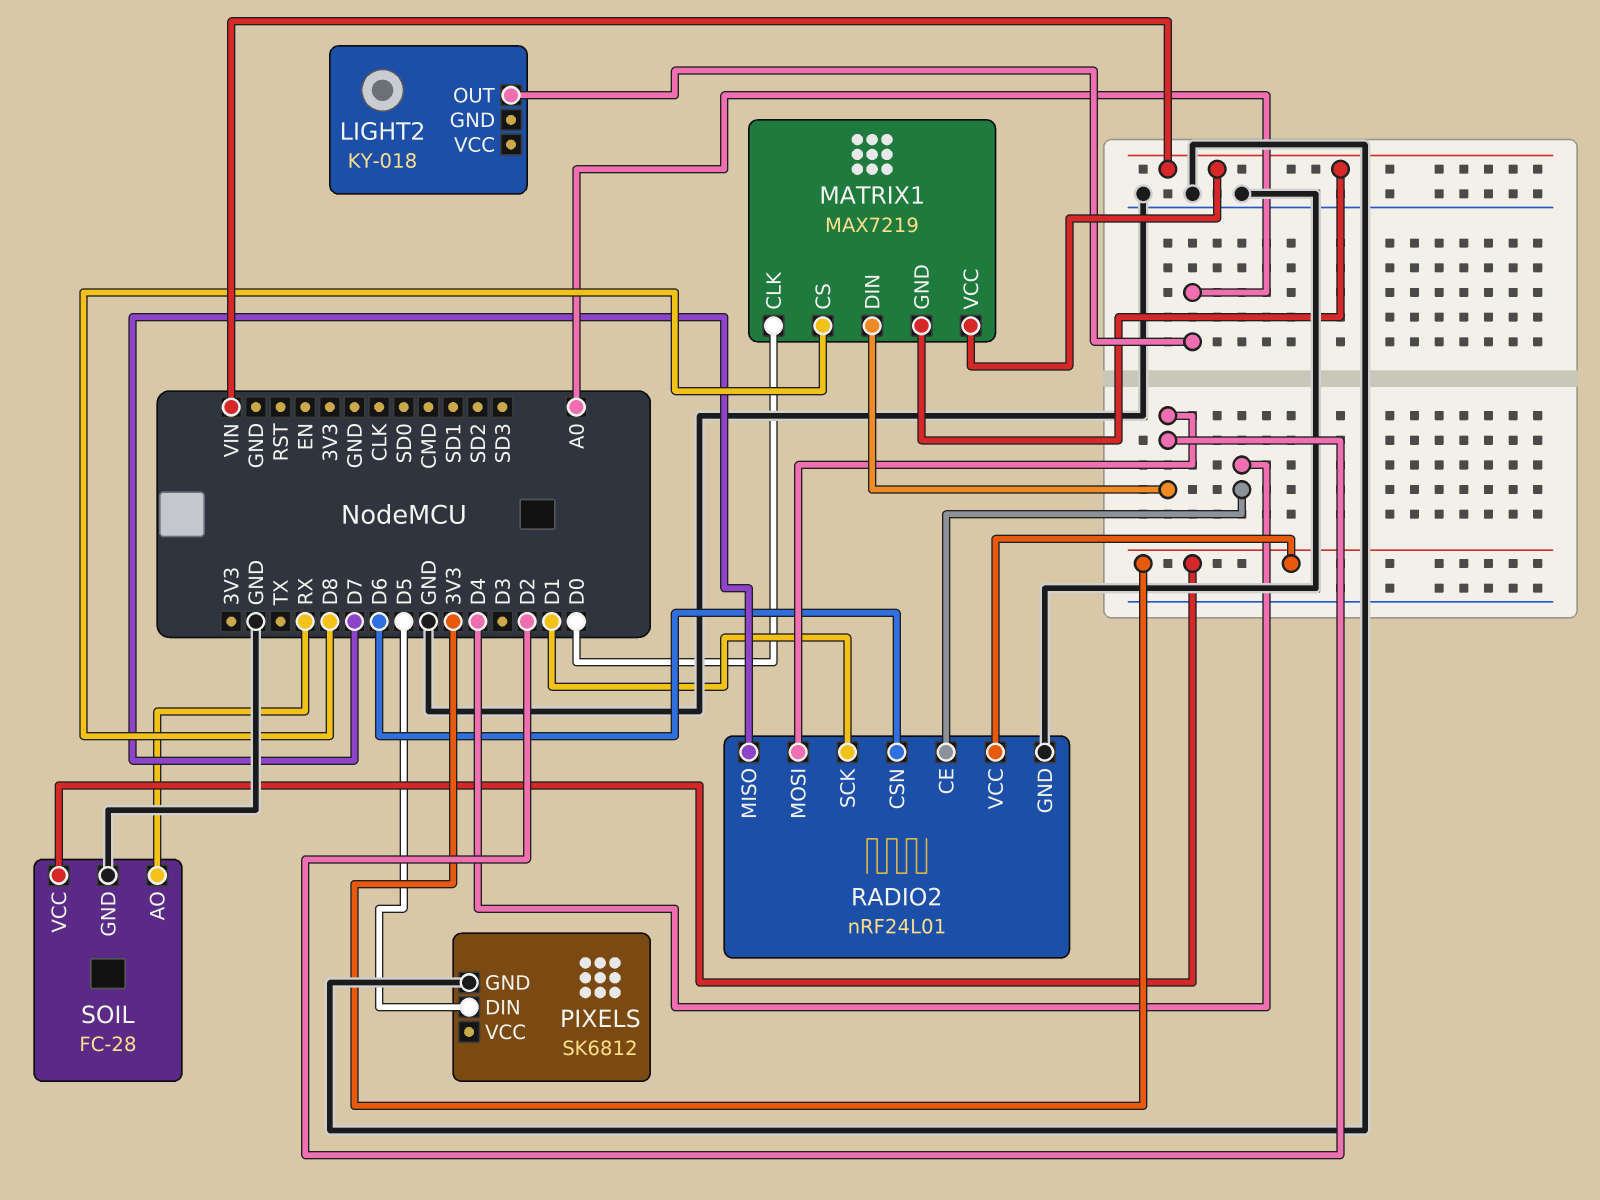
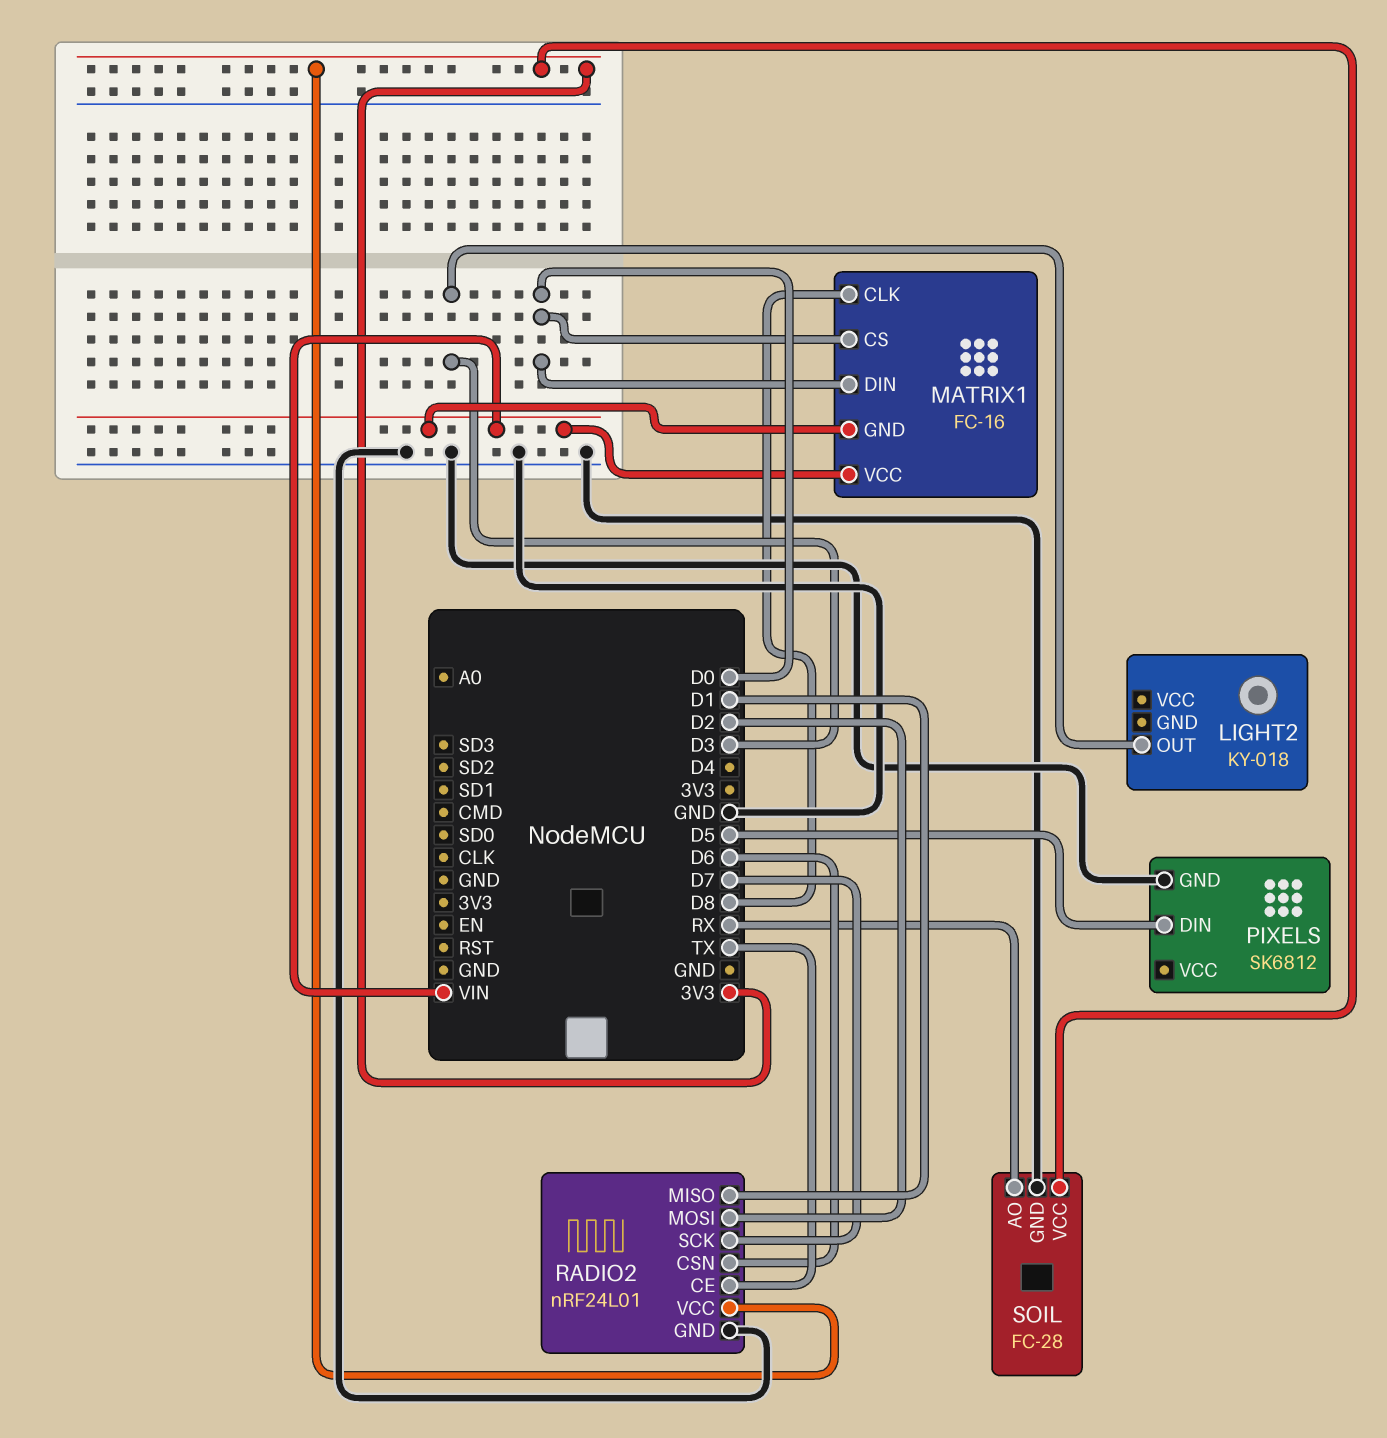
LIGHT2 pin OUT: A0 -> D3
MATRIX1: MAX7219 -> FC-16
MATRIX1 pin CLK: D0 -> D8
MATRIX1 pin CS: D8 -> D0
MATRIX1 pin DIN: D2 -> D0
RADIO2 pin CE: D4 -> TX
RADIO2 pin MISO: D7 -> D1
RADIO2 pin SCK: D1 -> D7

